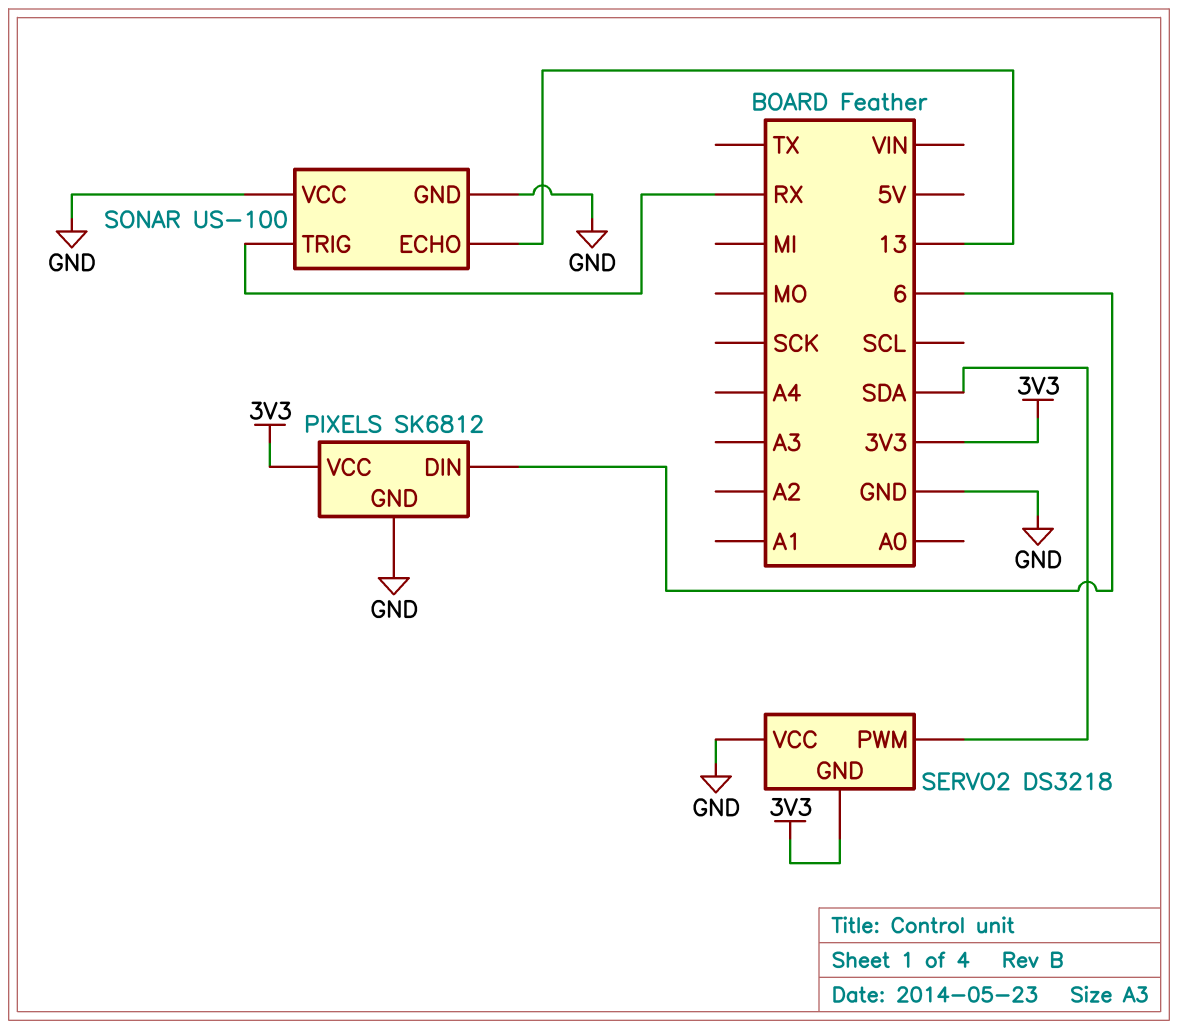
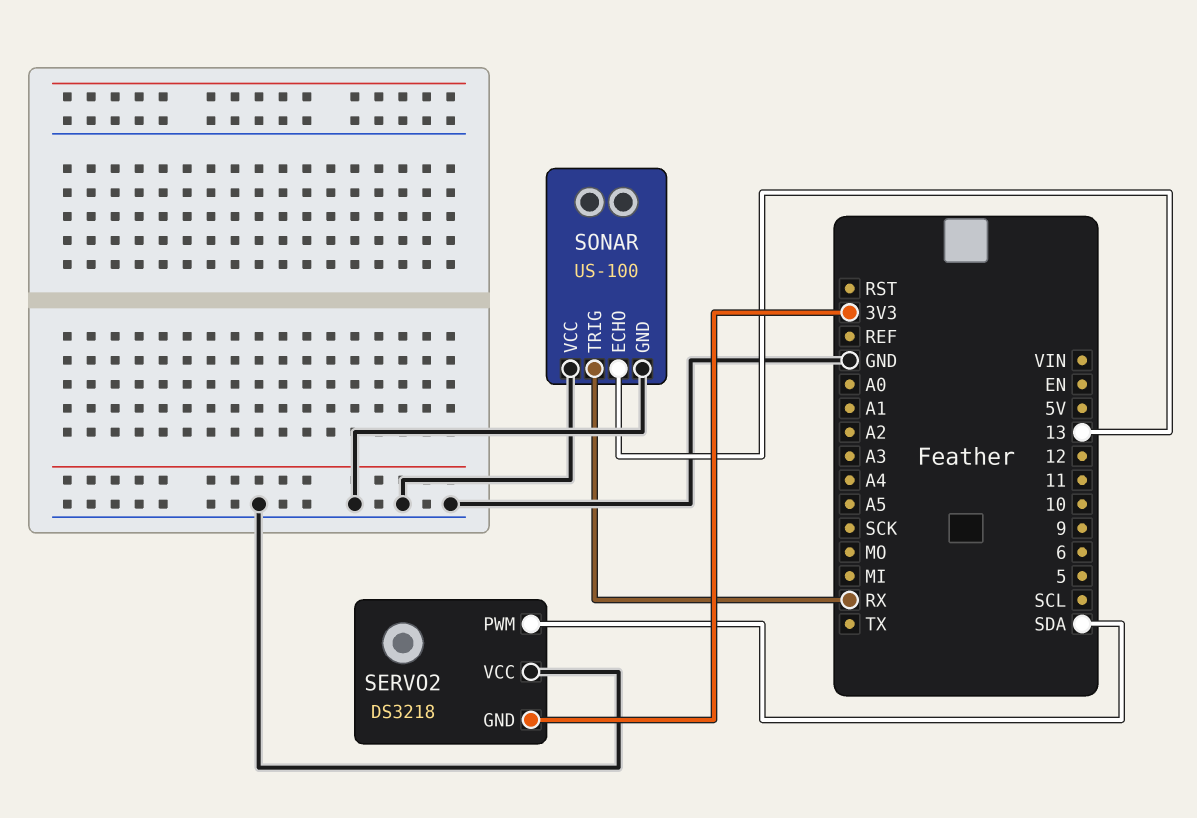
PIXELS: SK6812 -> none
PIXELS pin DIN: 6 -> none
PIXELS pin GND: GND -> none
PIXELS pin VCC: 3V3 -> none

